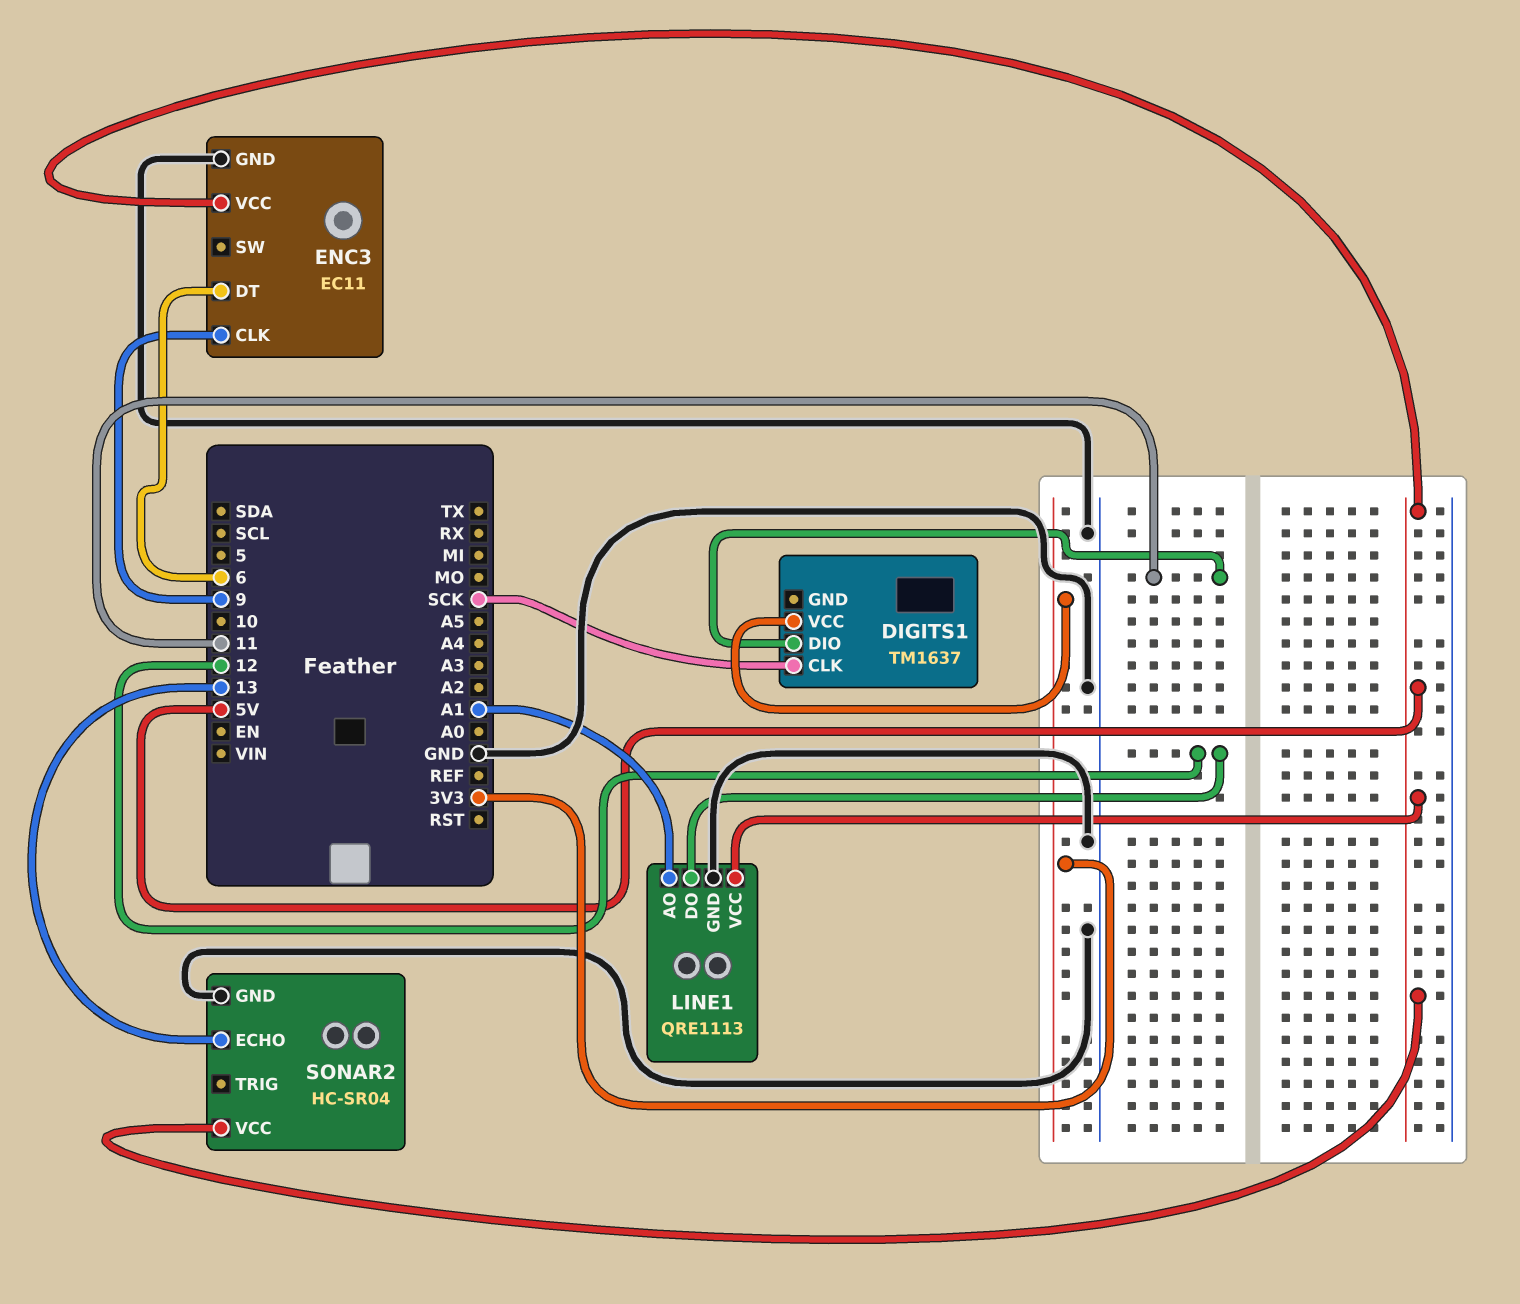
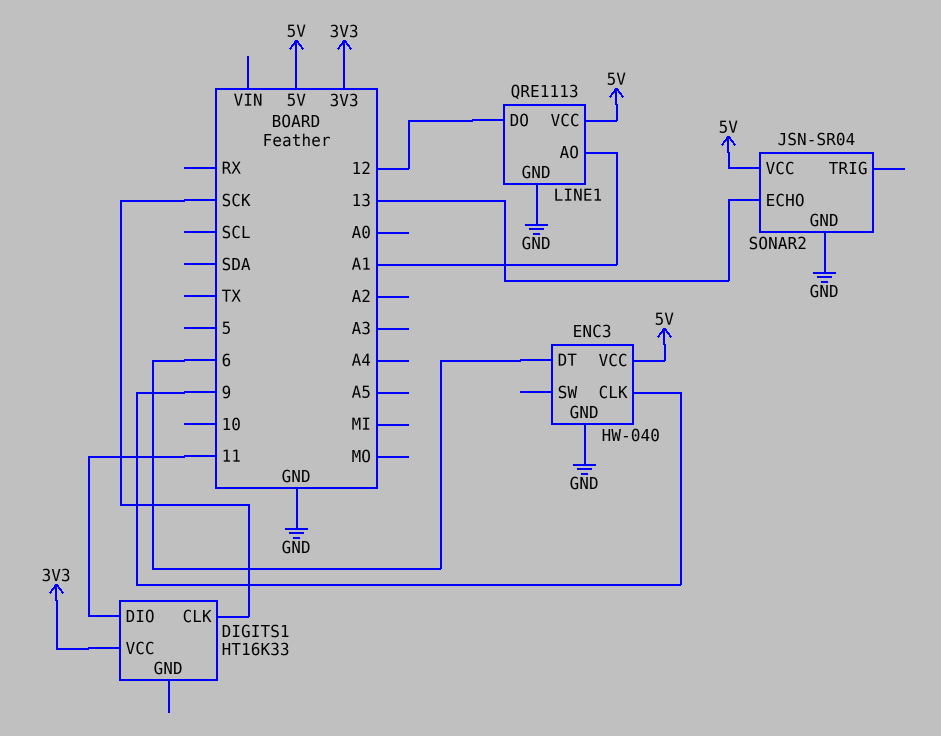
DIGITS1: TM1637 -> HT16K33
ENC3: EC11 -> HW-040
SONAR2: HC-SR04 -> JSN-SR04

